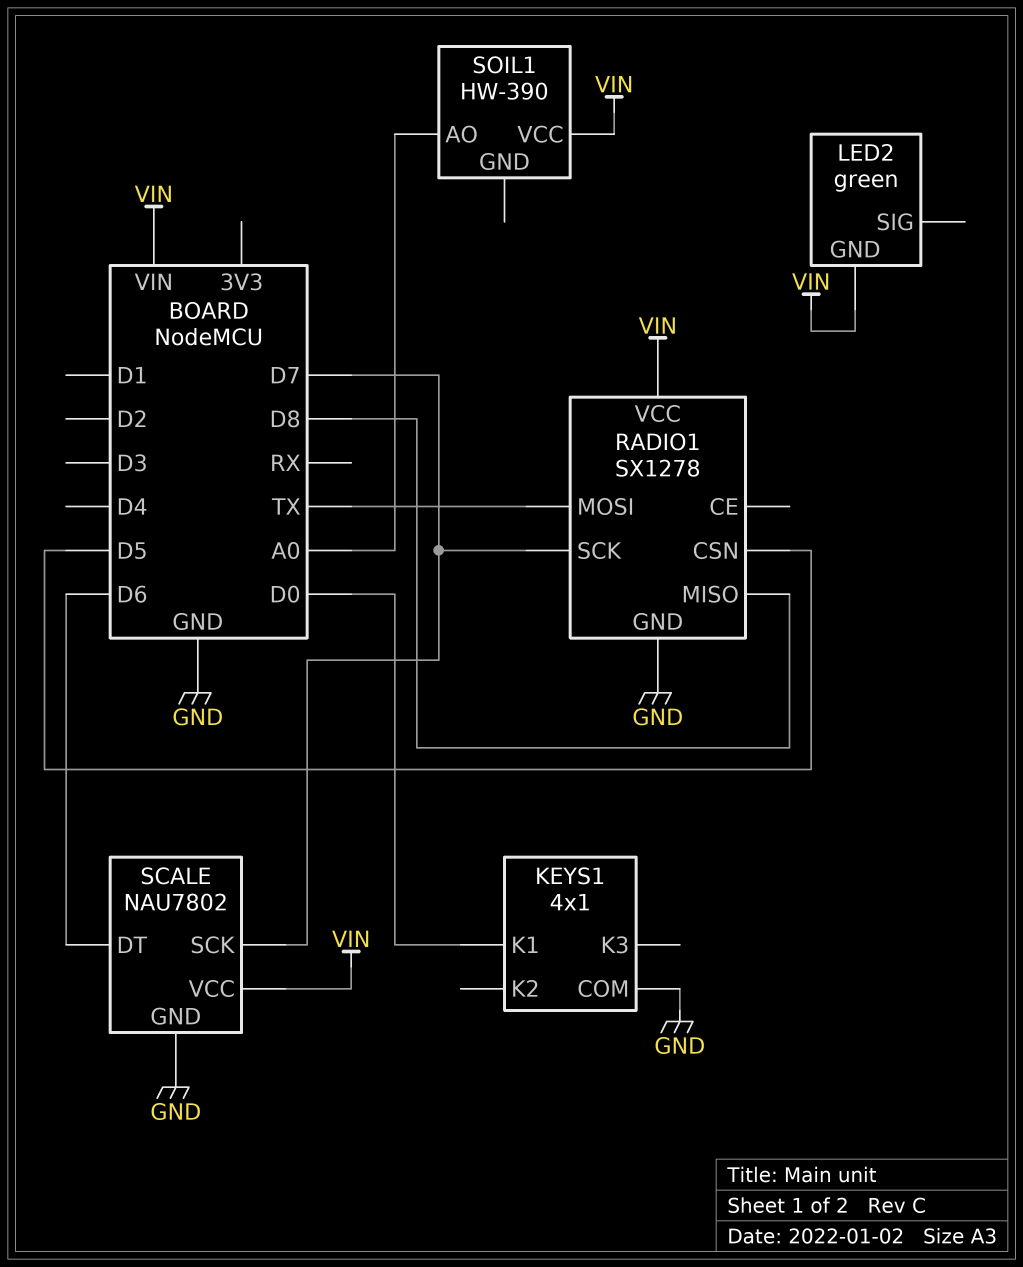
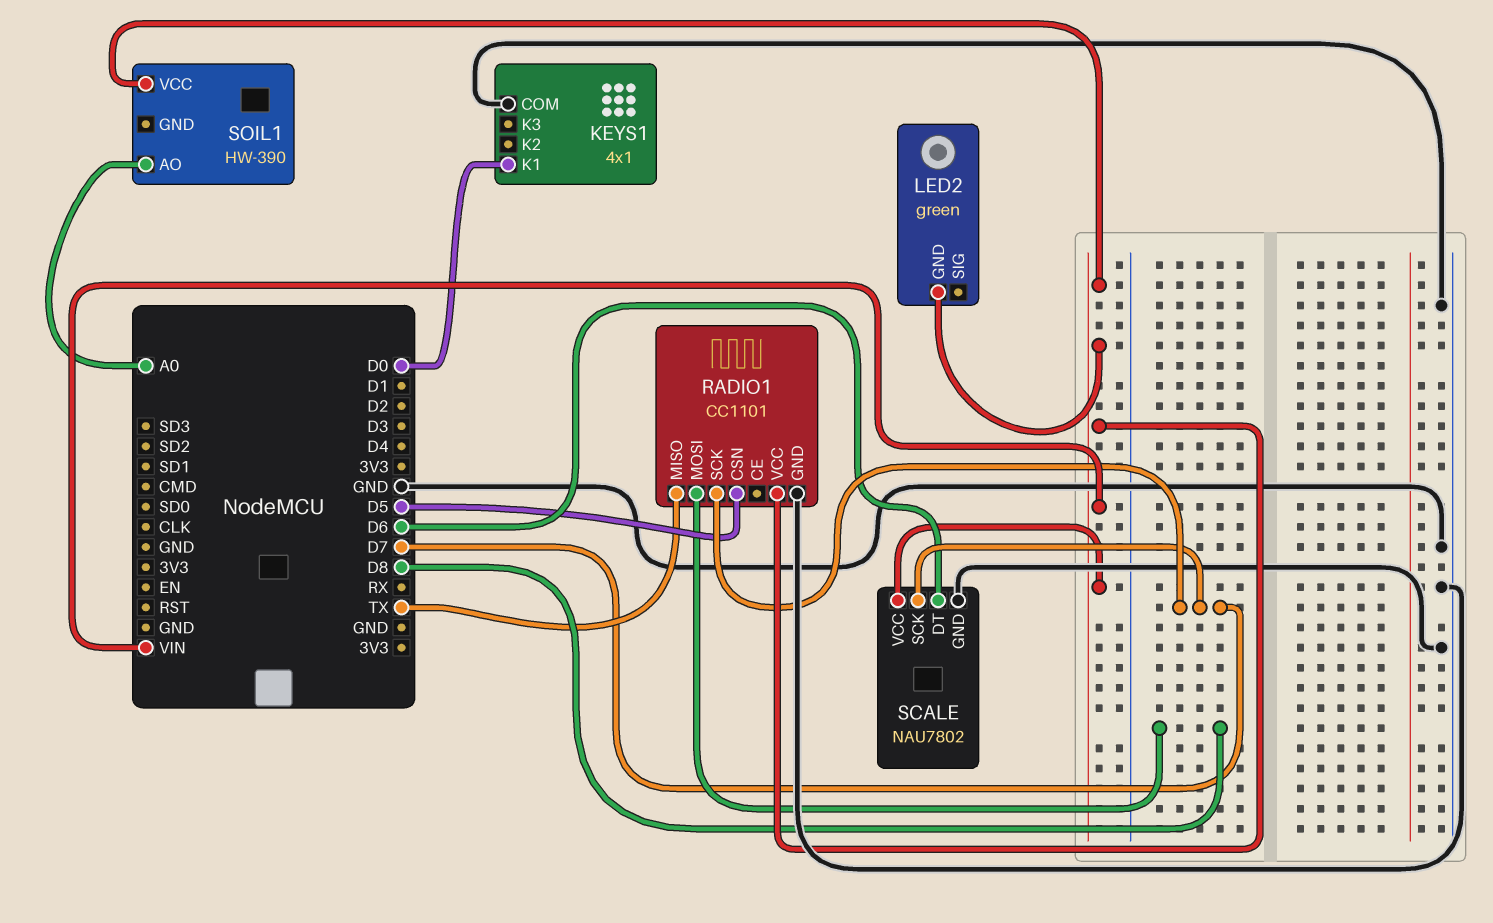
RADIO1: SX1278 -> CC1101
RADIO1 pin MISO: D8 -> TX
RADIO1 pin MOSI: TX -> D8

